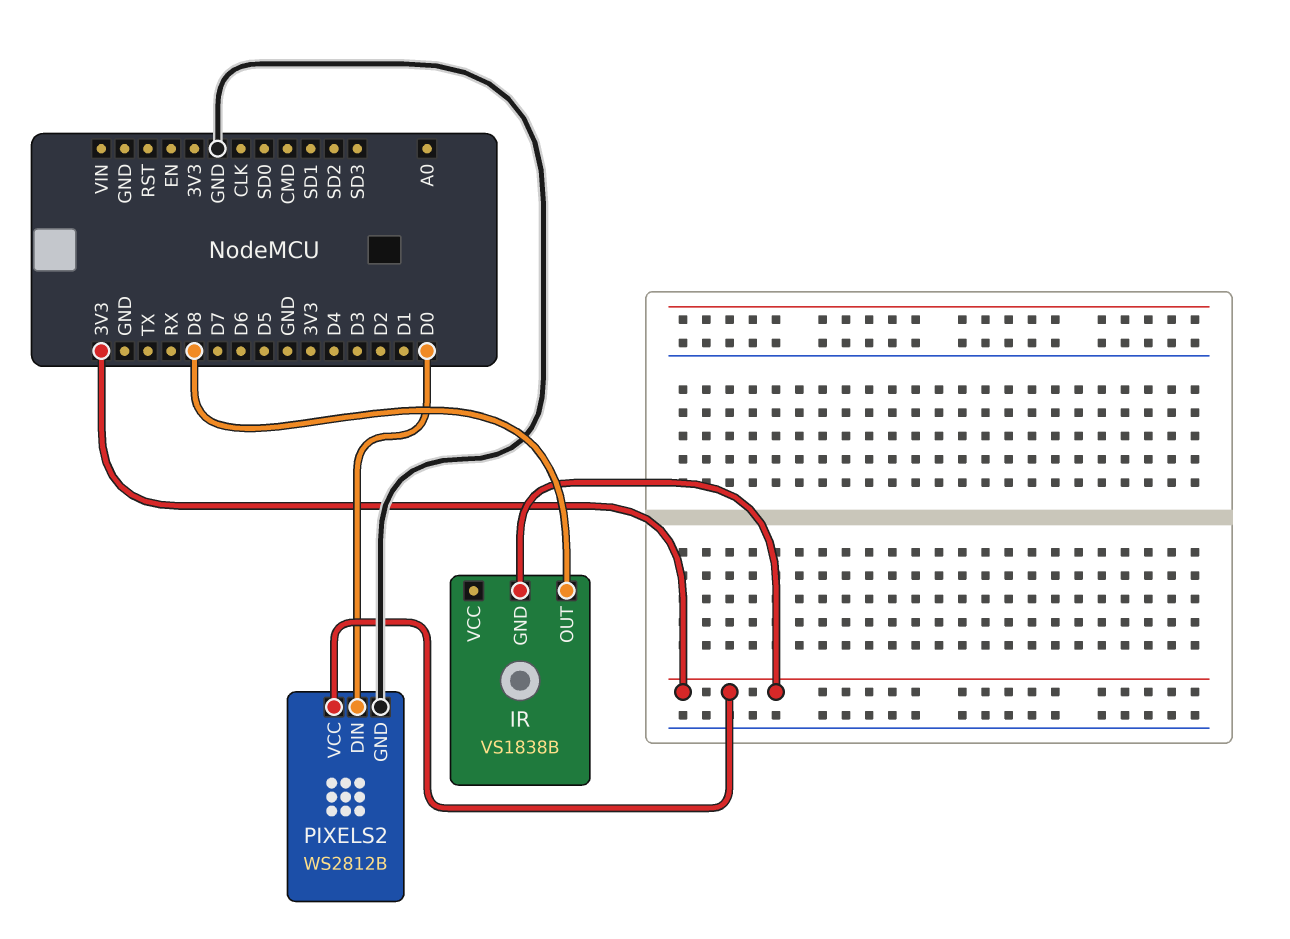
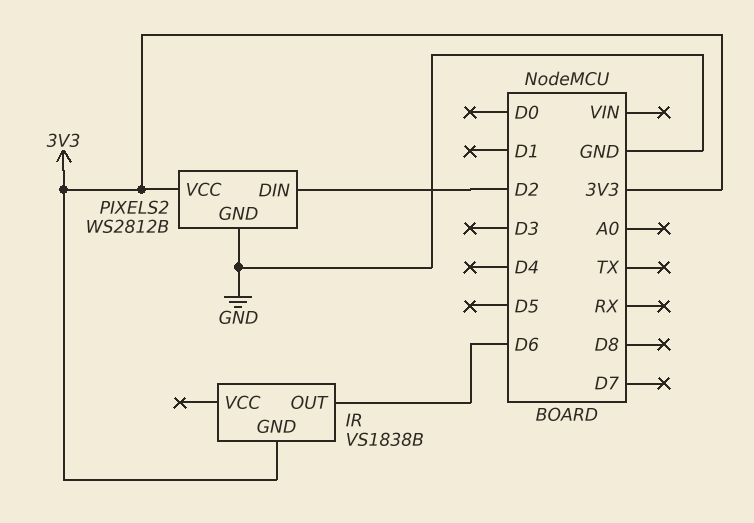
IR pin OUT: D8 -> D6
PIXELS2 pin DIN: D0 -> D2

